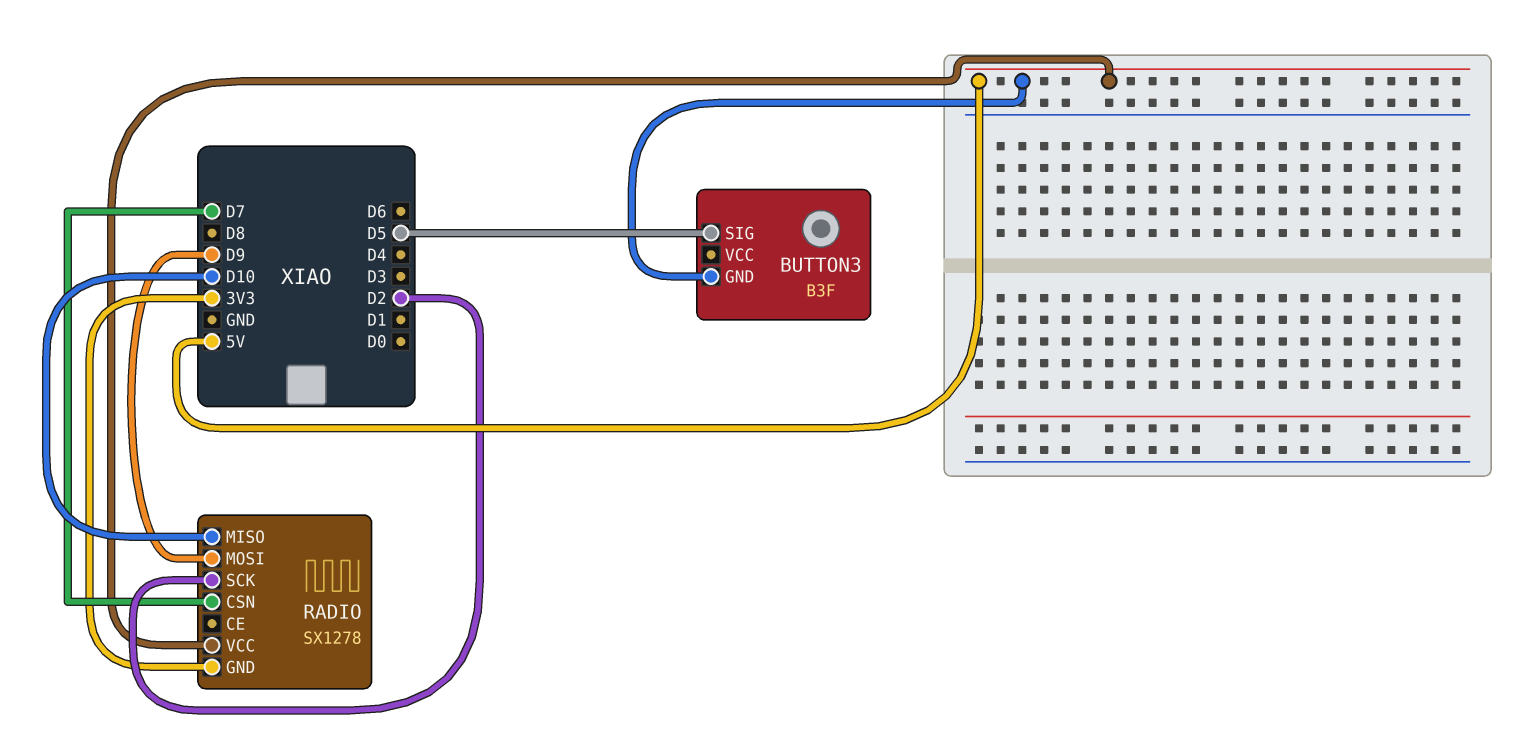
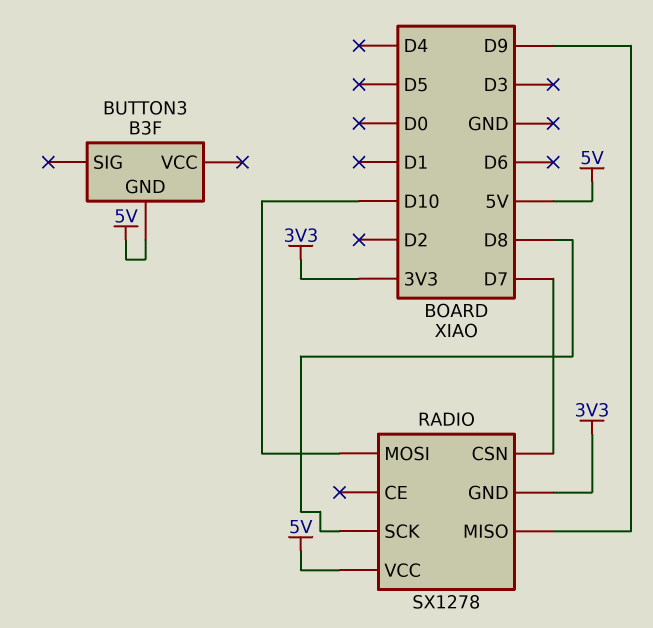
BUTTON3 pin SIG: D5 -> none
RADIO pin MISO: D10 -> D9
RADIO pin MOSI: D9 -> D10
RADIO pin SCK: D2 -> D8

